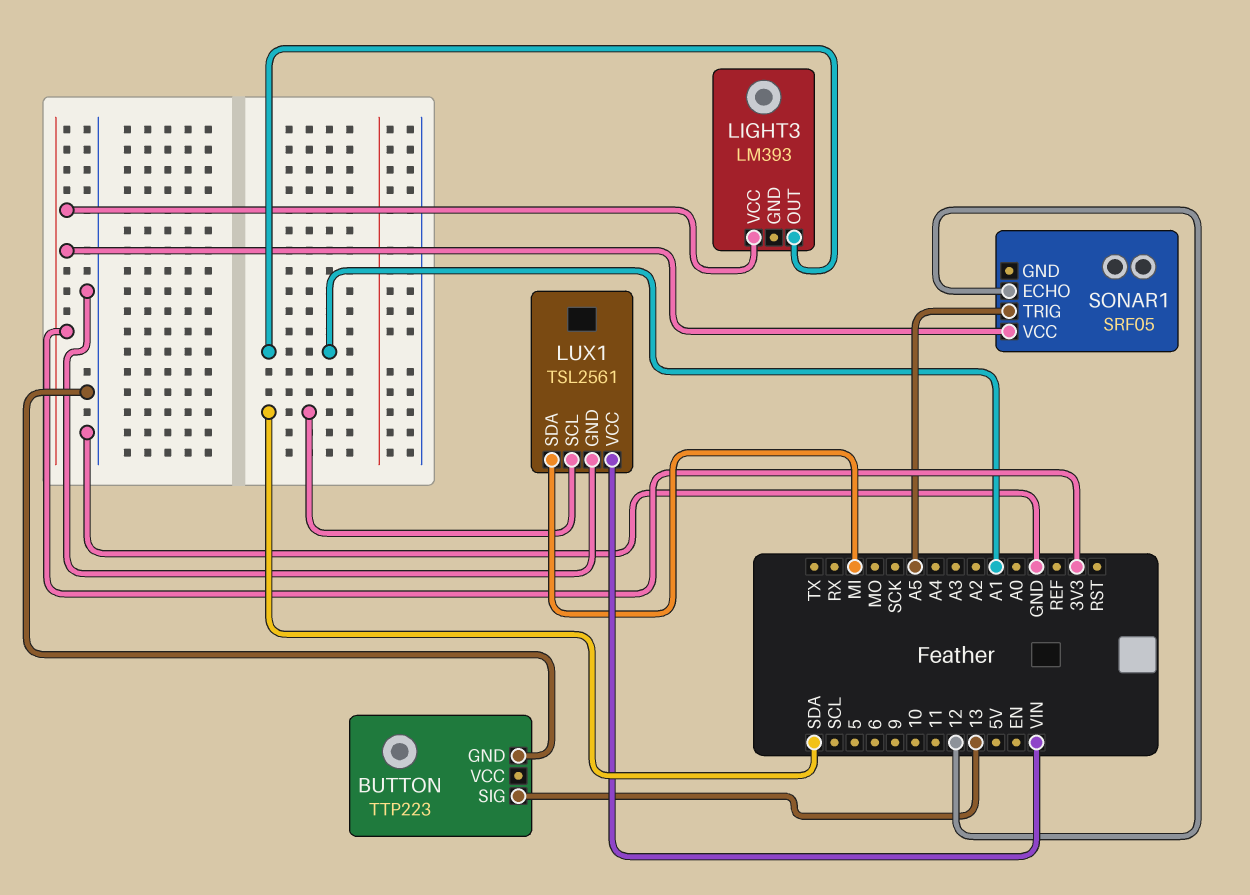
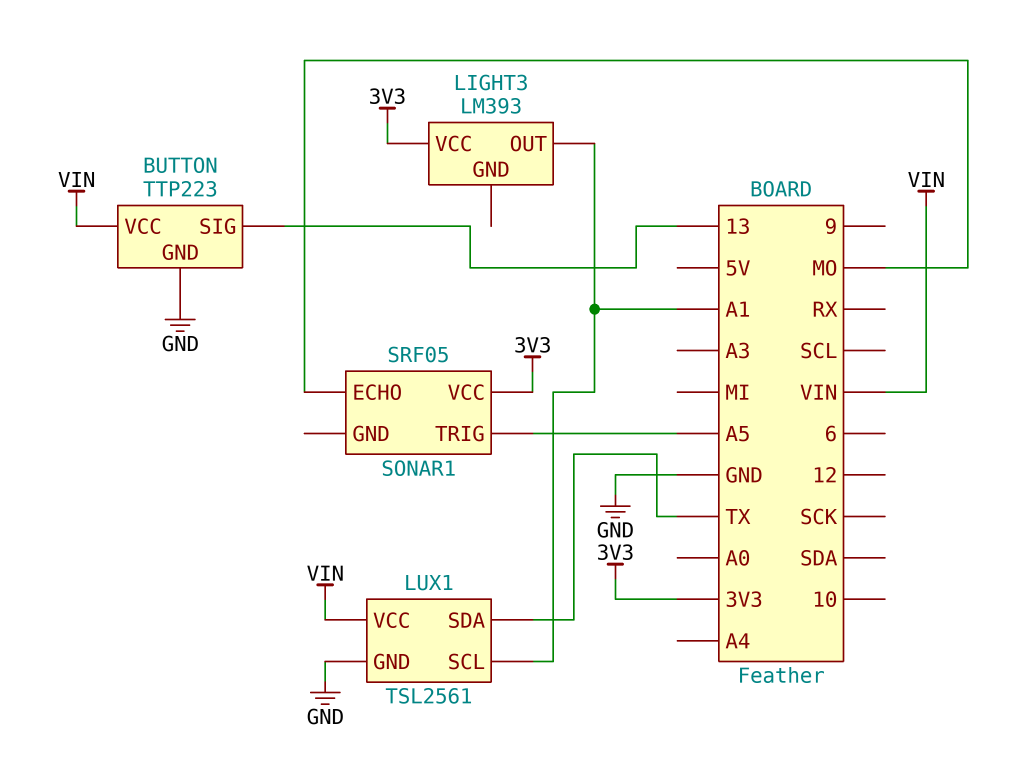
BUTTON pin VCC: none -> VIN
LUX1 pin SCL: SDA -> A1
LUX1 pin SDA: MI -> TX
SONAR1 pin ECHO: 12 -> MO

